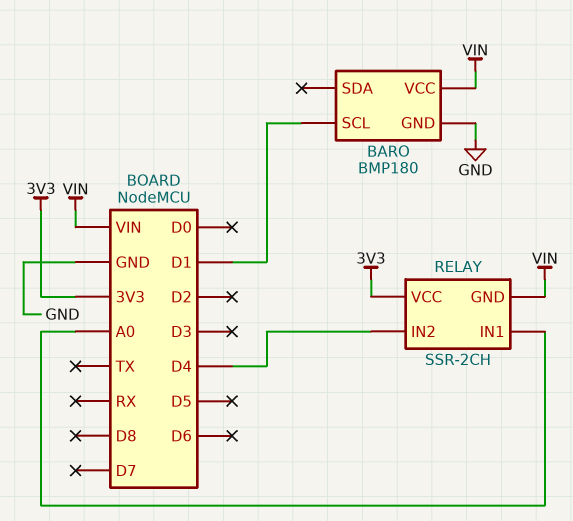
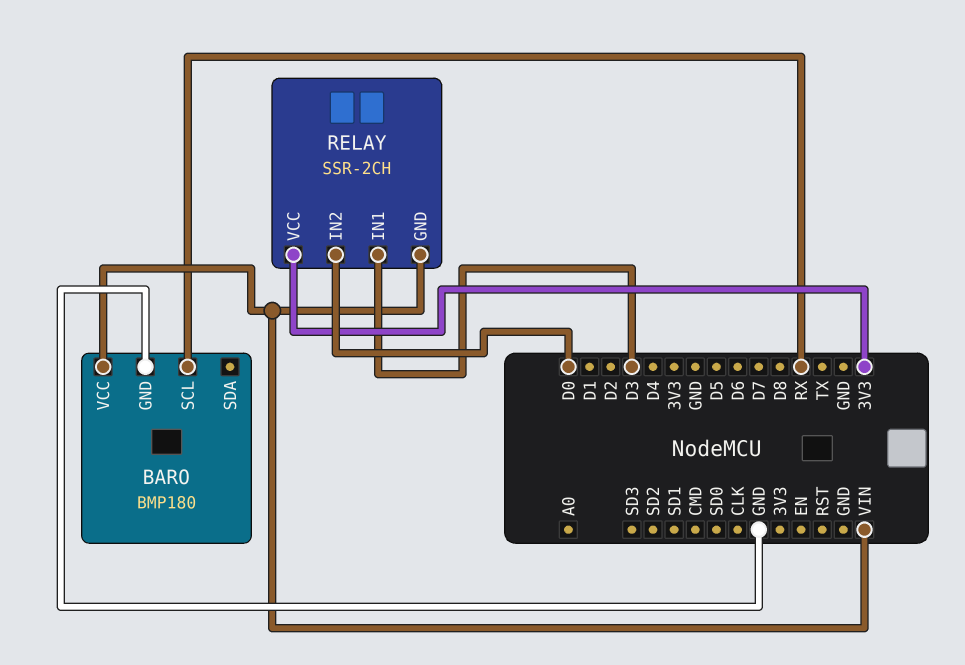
BARO pin SCL: D1 -> RX
RELAY pin IN1: A0 -> D3
RELAY pin IN2: D4 -> D0

